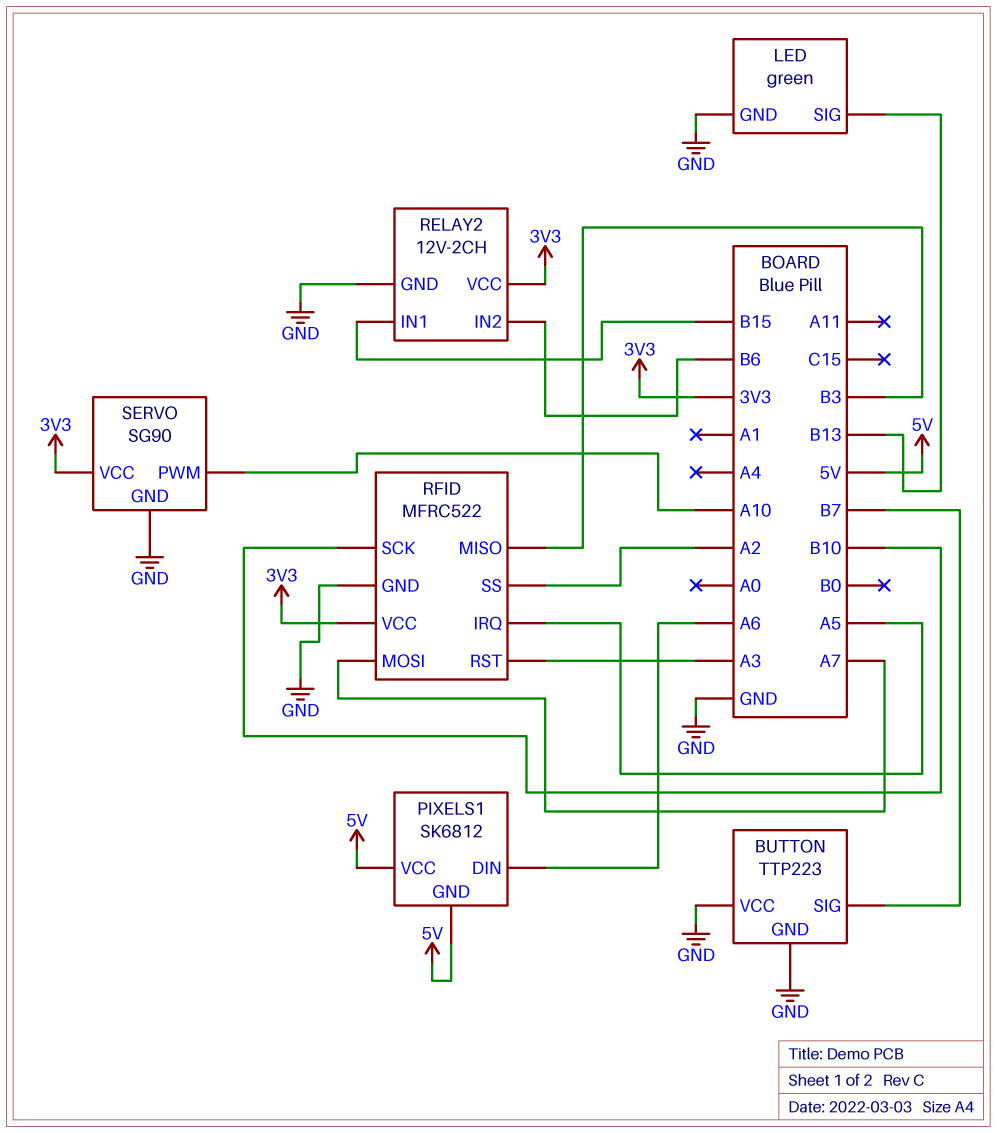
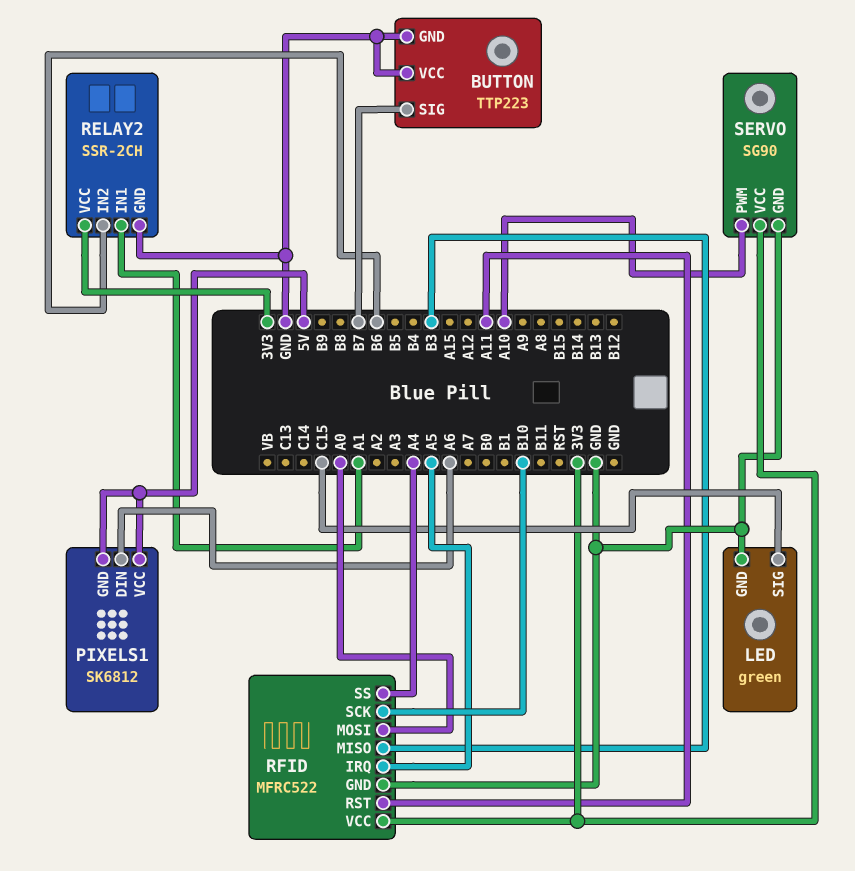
LED pin SIG: B13 -> C15
RELAY2: 12V-2CH -> SSR-2CH
RELAY2 pin IN1: B15 -> A1
RFID pin MOSI: A7 -> A0
RFID pin RST: A3 -> A11
RFID pin SS: A2 -> A4

